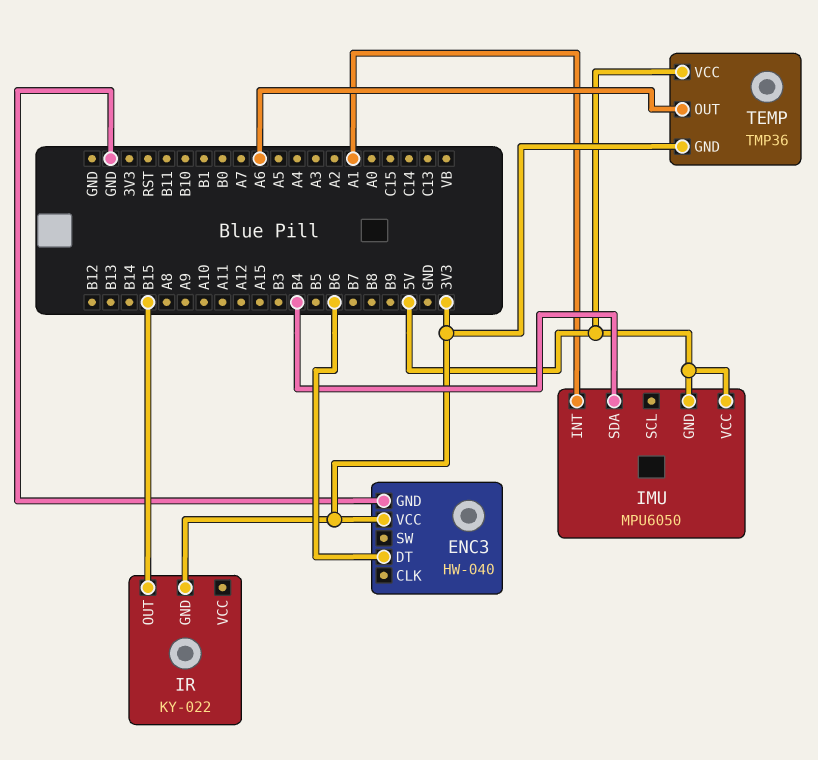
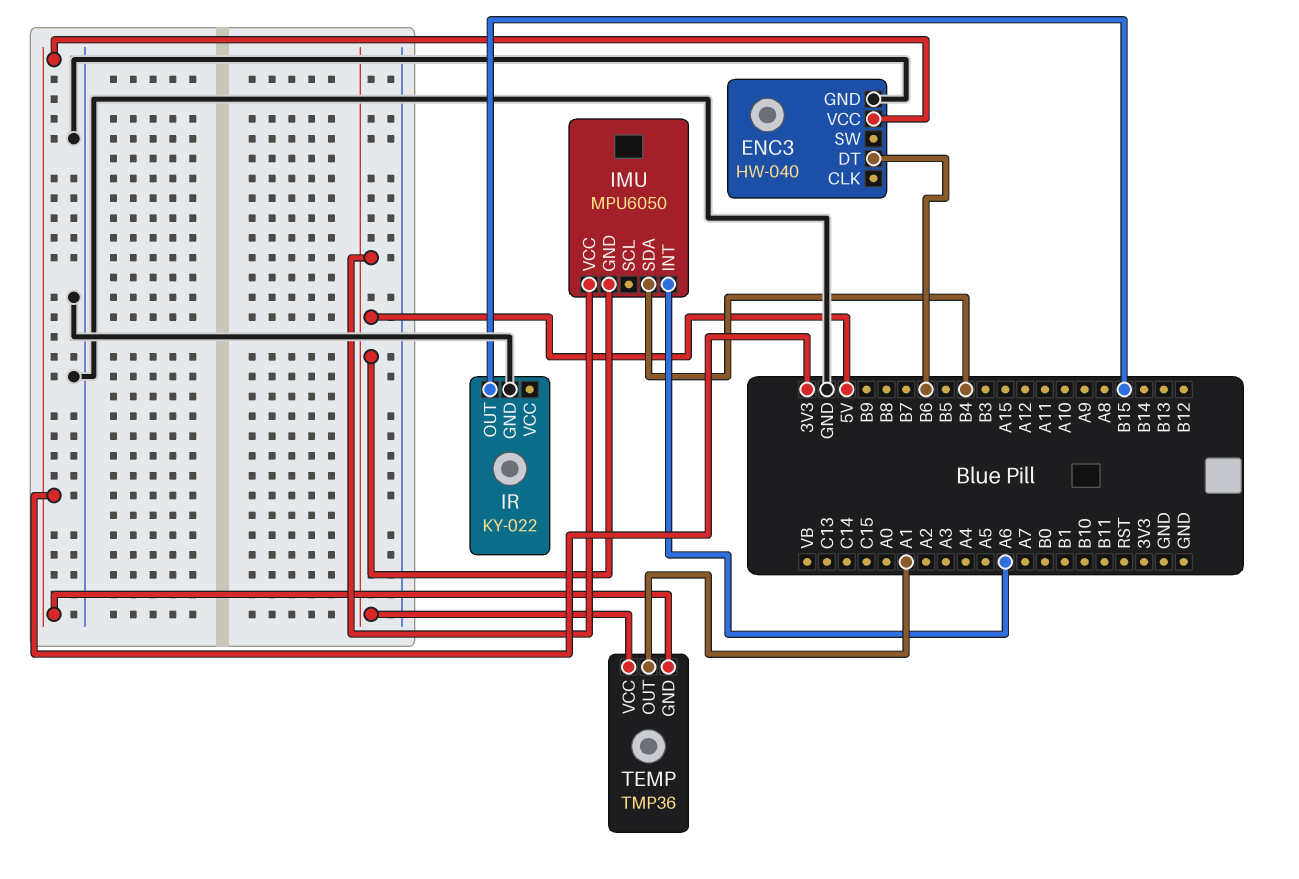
IMU pin INT: A1 -> A6
IR pin GND: 3V3 -> GND
TEMP pin OUT: A6 -> A1

